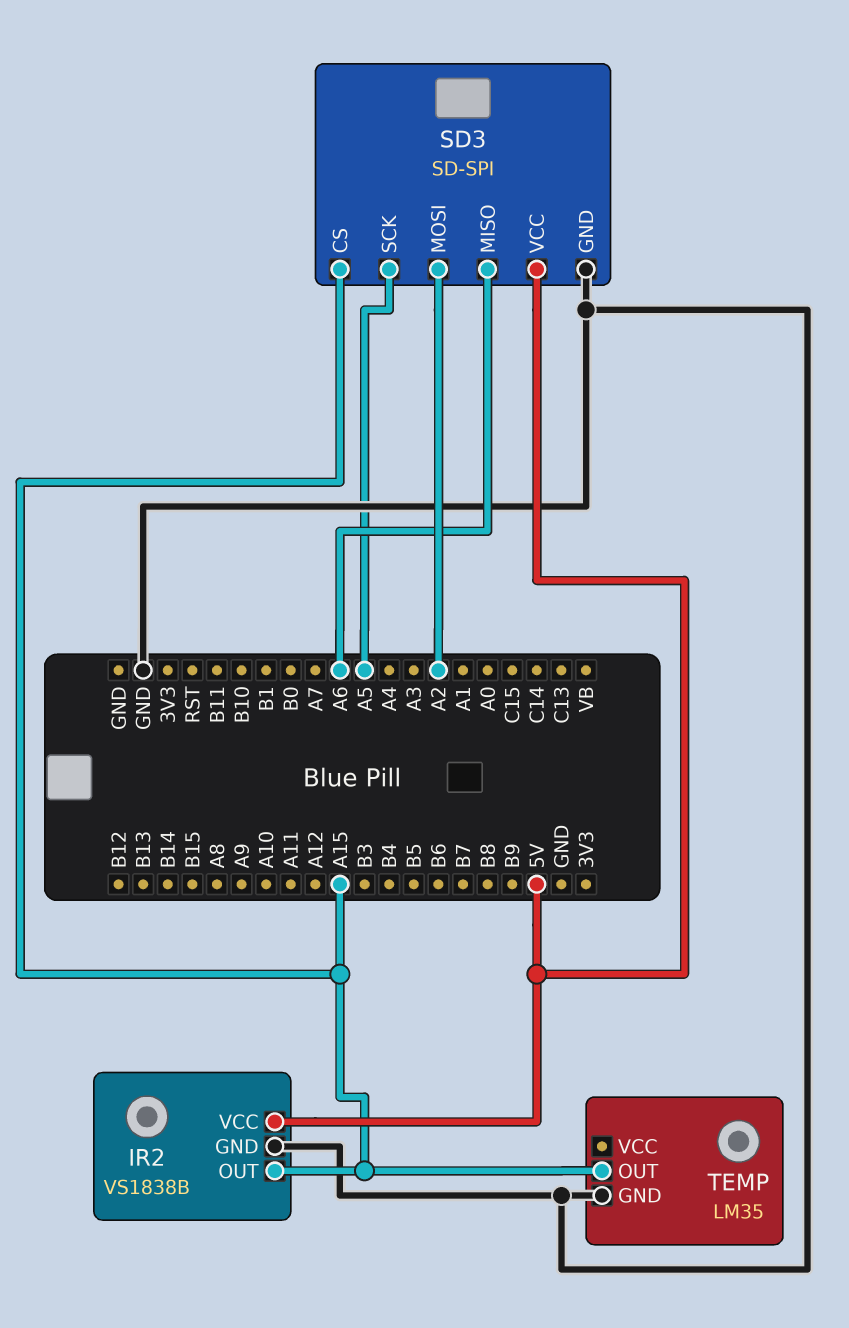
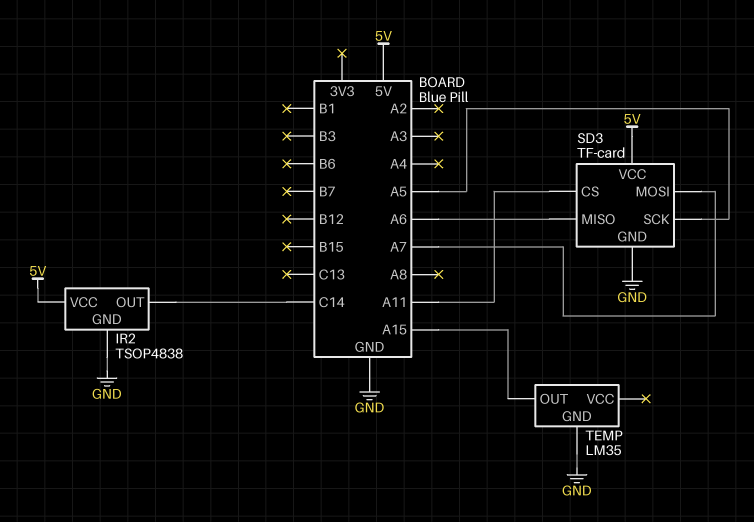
IR2: VS1838B -> TSOP4838
IR2 pin OUT: A15 -> C14
SD3: SD-SPI -> TF-card
SD3 pin CS: A15 -> A11
SD3 pin MOSI: A2 -> A7

